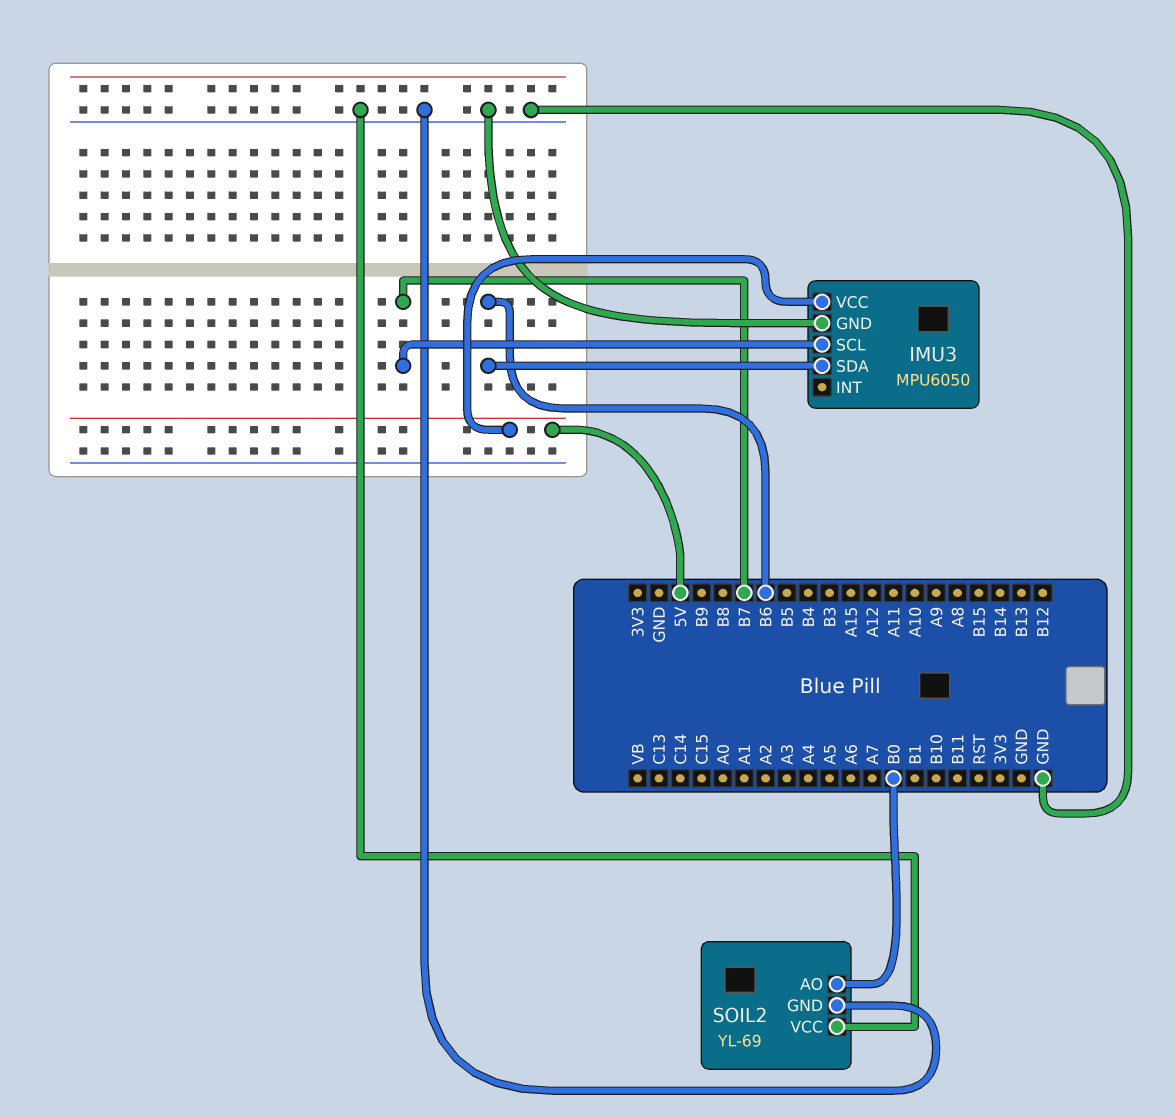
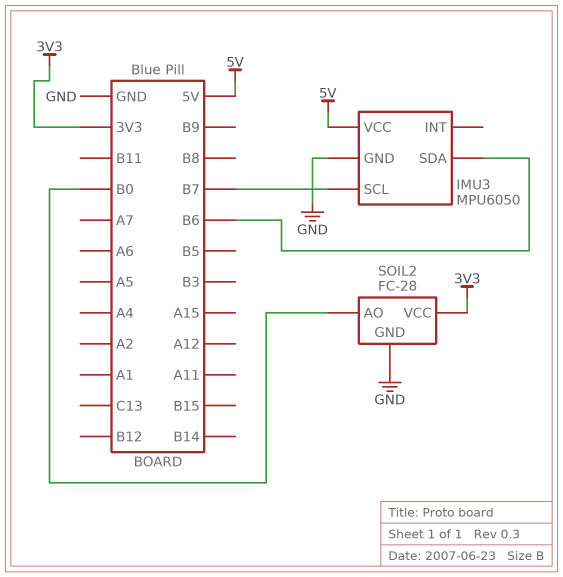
SOIL2: YL-69 -> FC-28
SOIL2 pin VCC: GND -> 3V3

